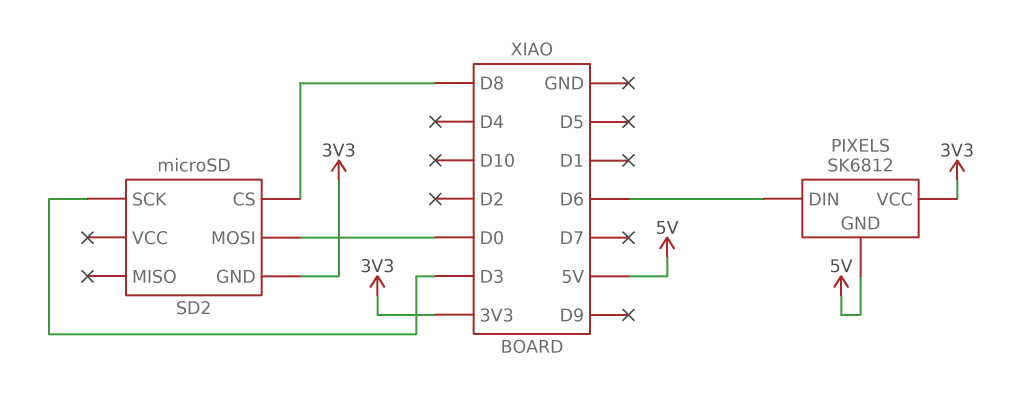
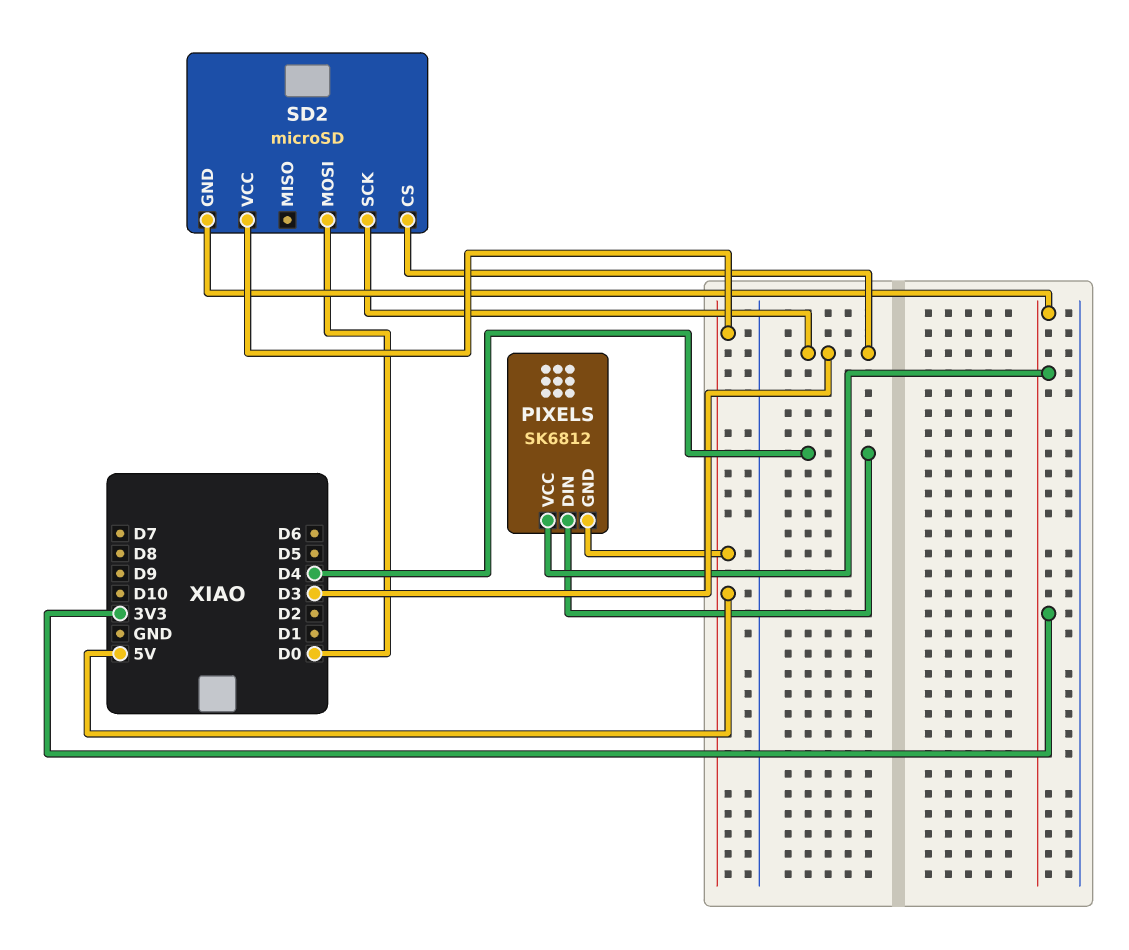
PIXELS pin DIN: D6 -> D4
SD2 pin CS: D8 -> D3
SD2 pin VCC: none -> 5V

